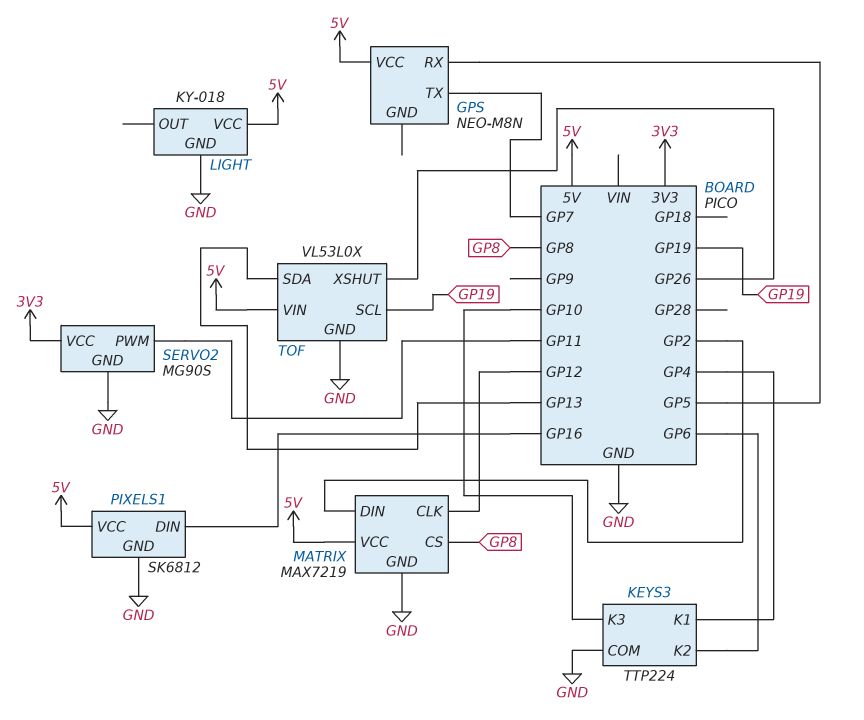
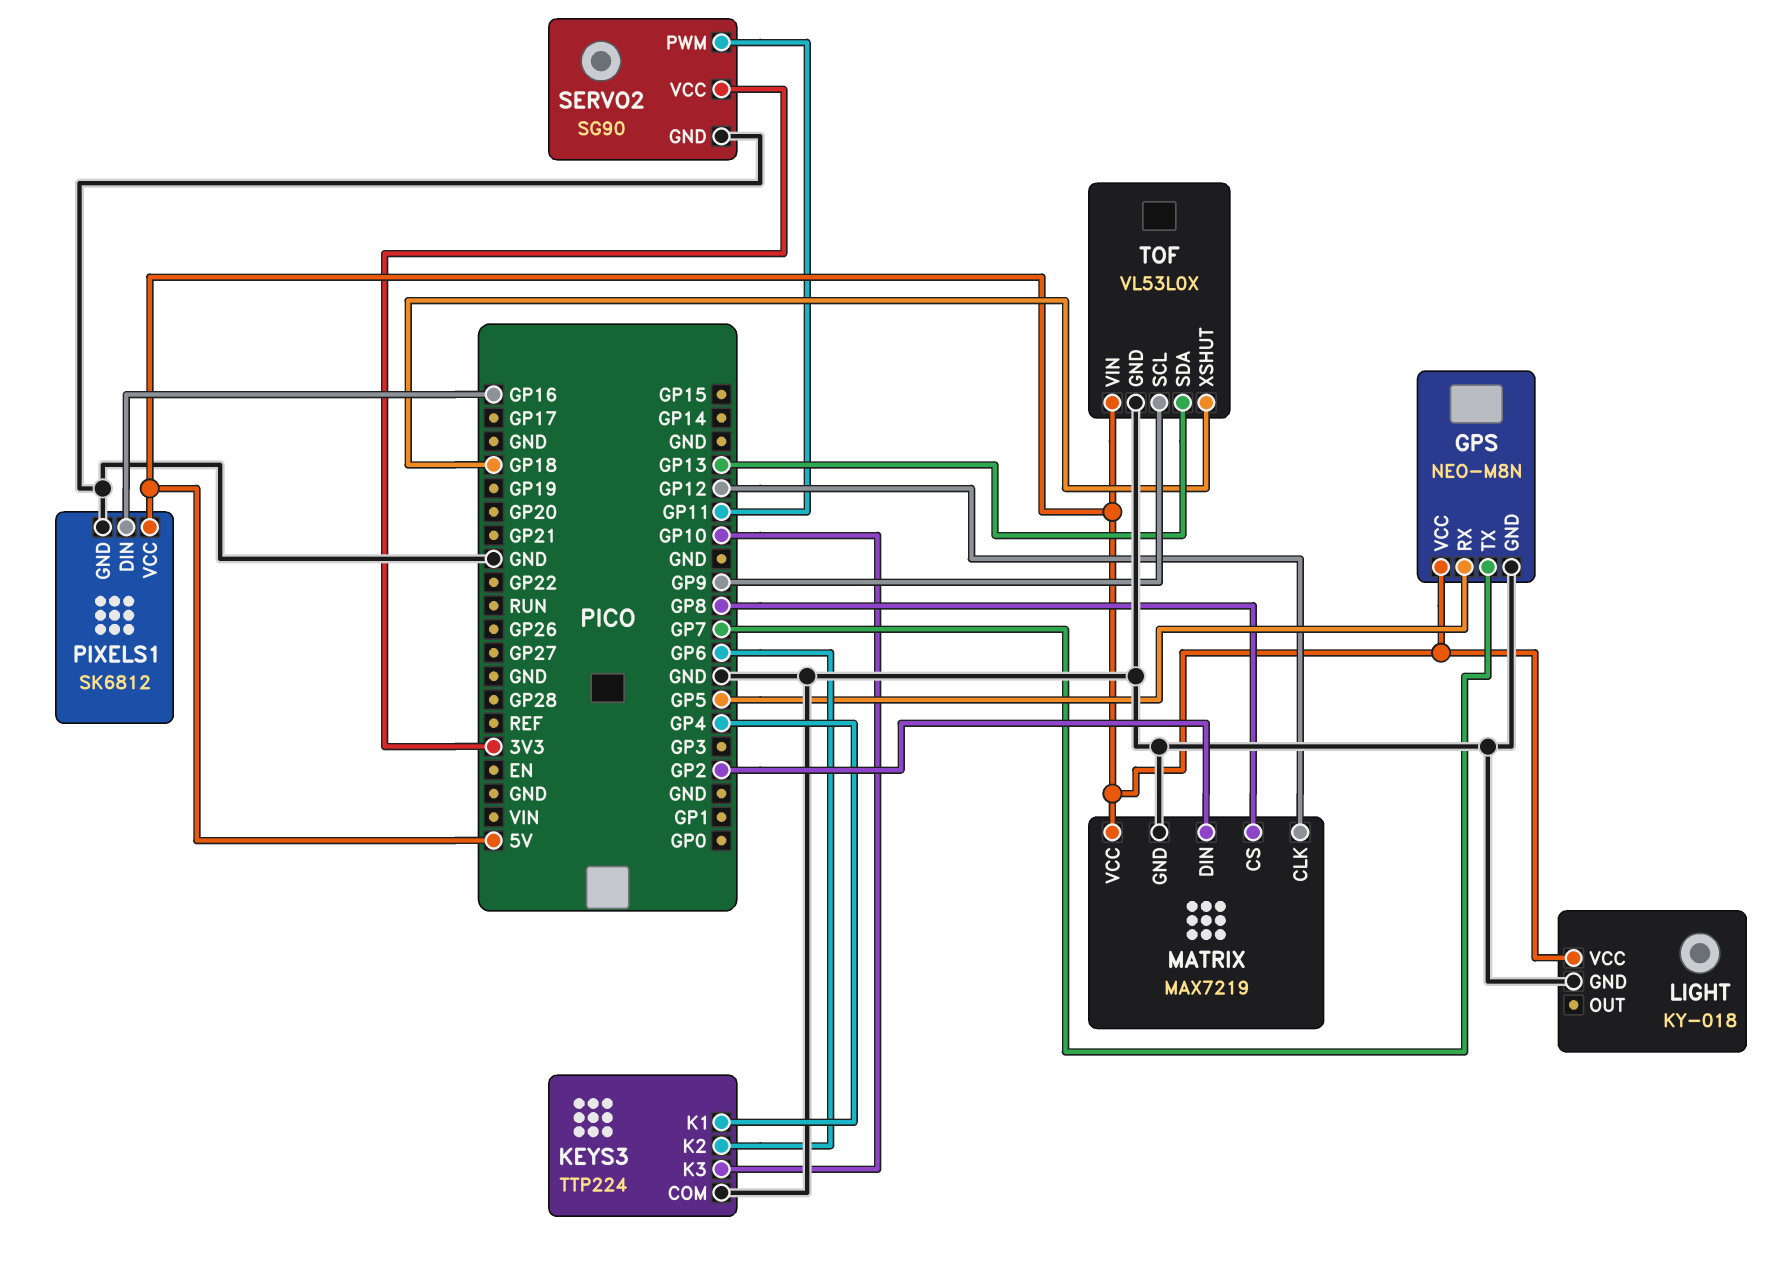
GPS pin GND: none -> GND
SERVO2: MG90S -> SG90
TOF pin SCL: GP19 -> GP9
TOF pin XSHUT: GP26 -> GP18

